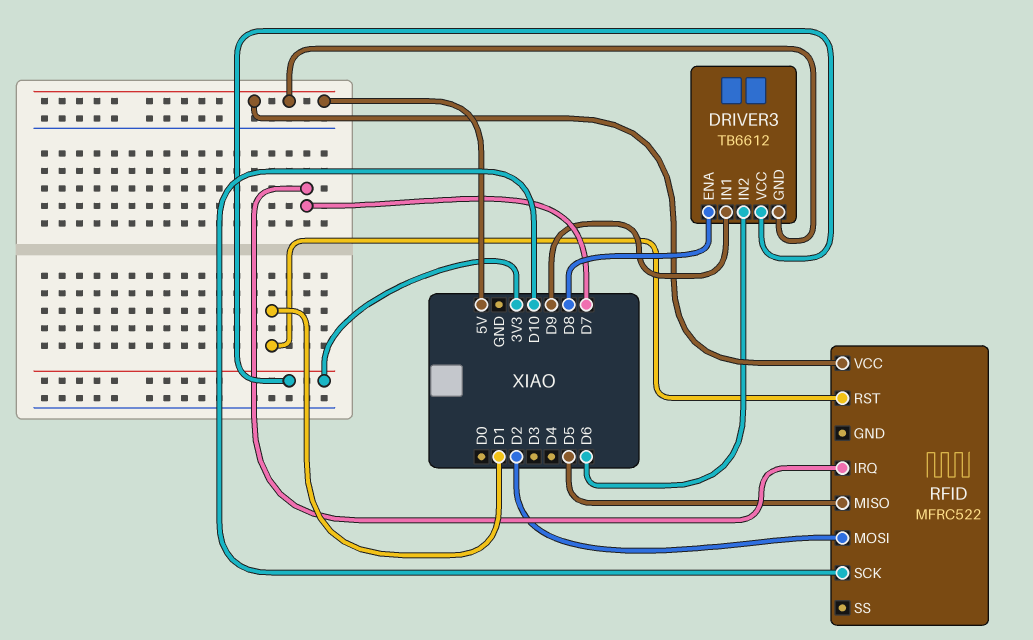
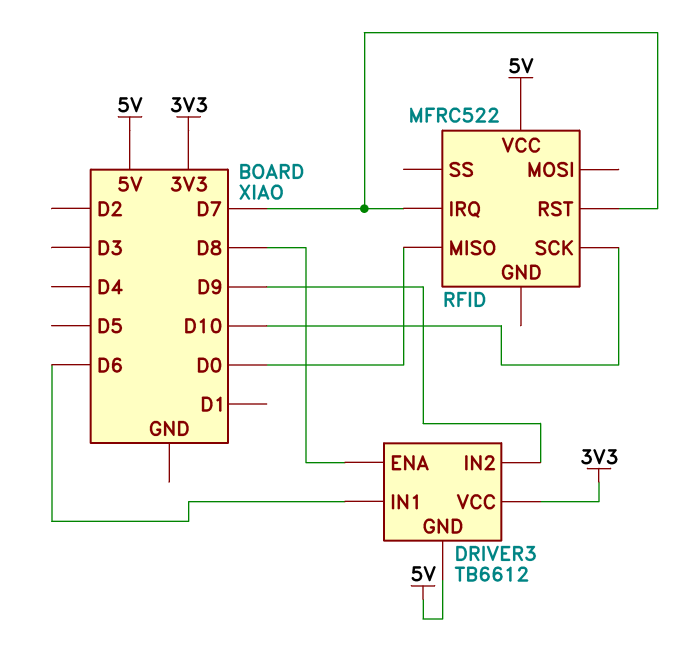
DRIVER3 pin IN1: D9 -> D6
DRIVER3 pin IN2: D6 -> D9
RFID pin MISO: D5 -> D0
RFID pin MOSI: D2 -> none
RFID pin RST: D1 -> D7

